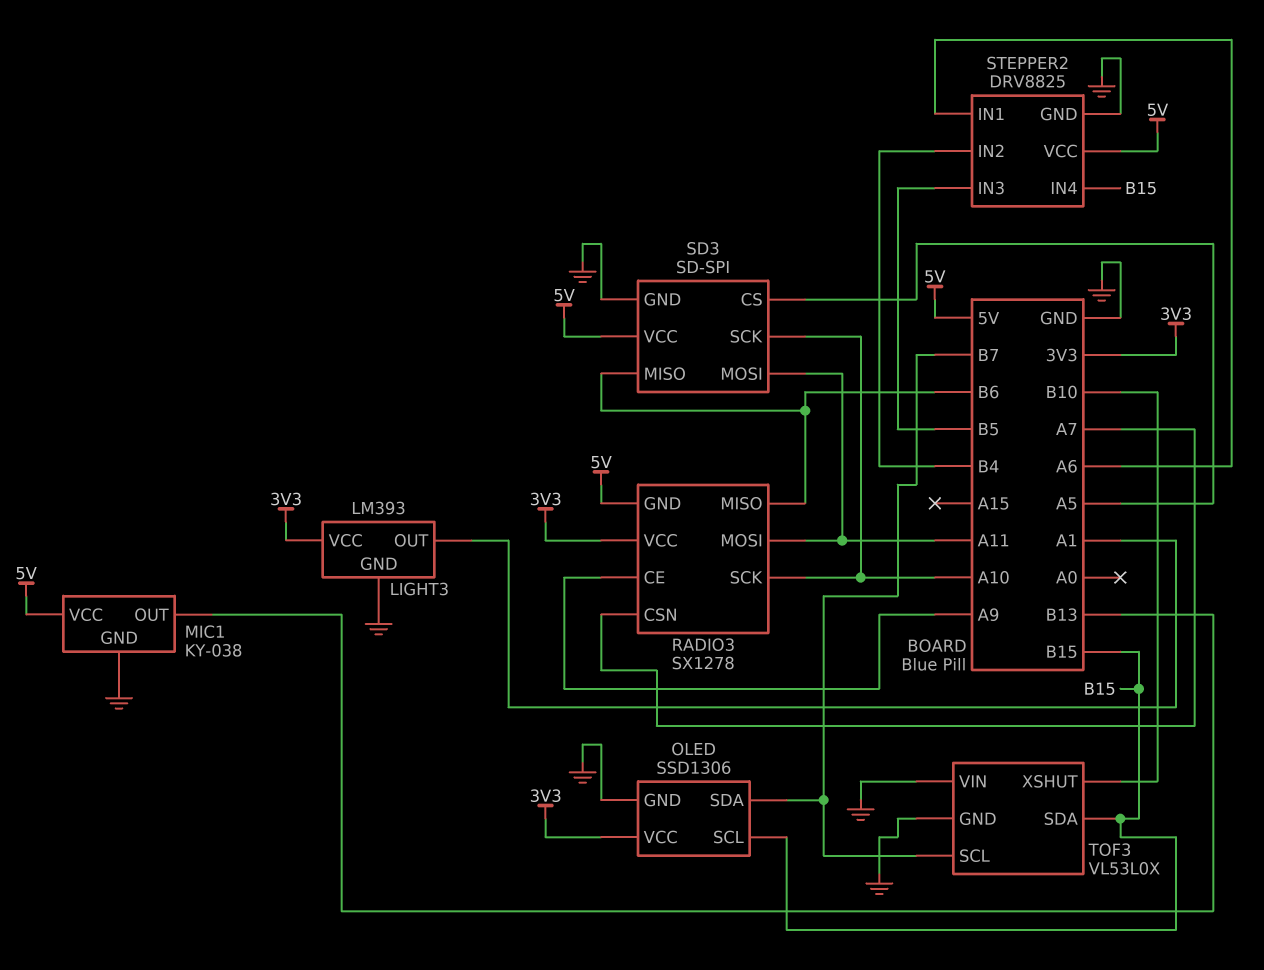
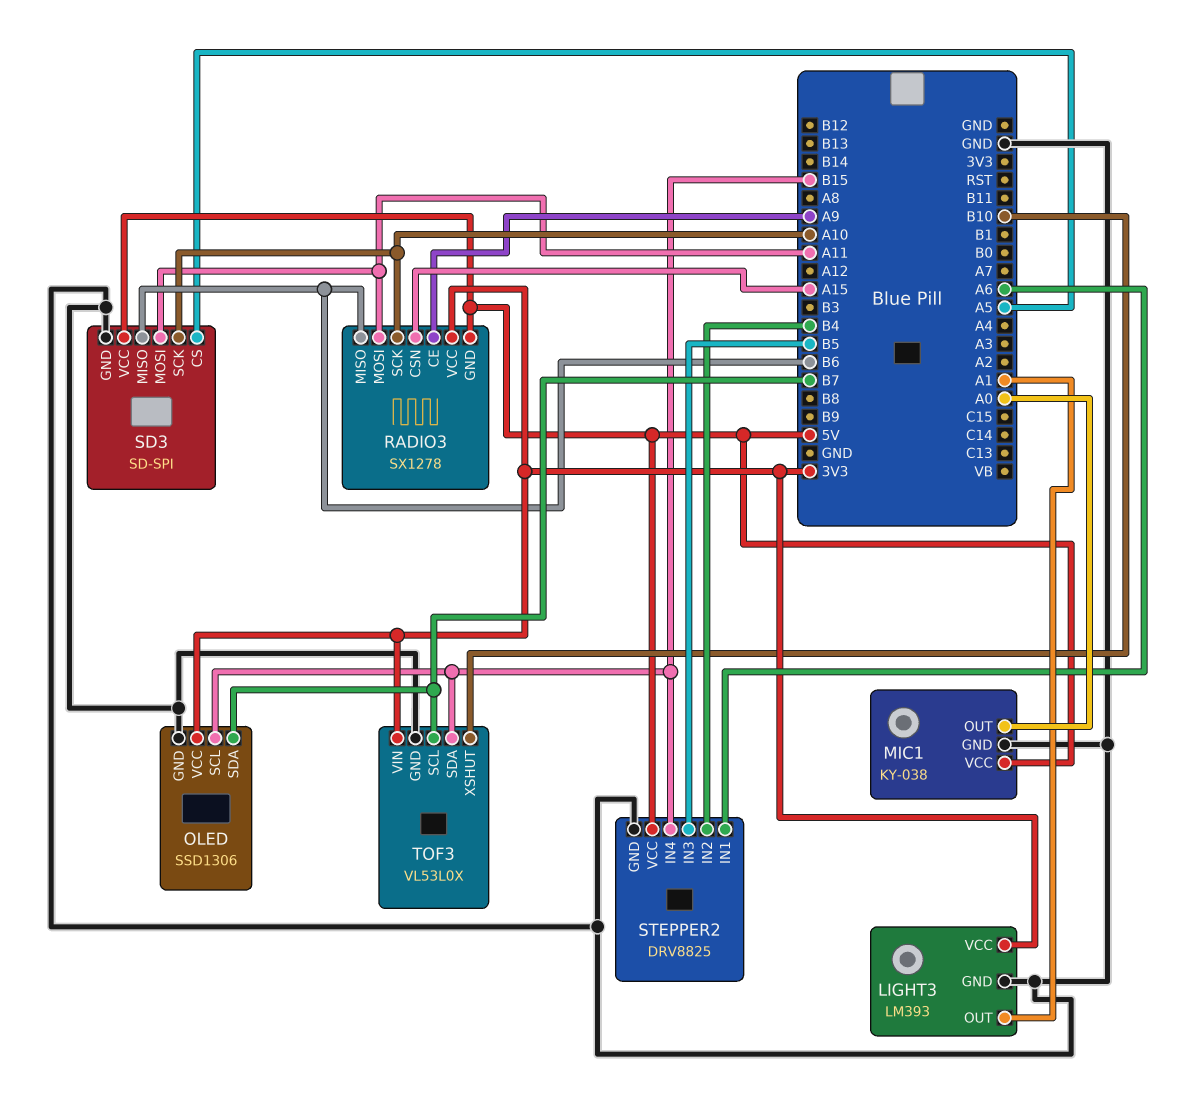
MIC1 pin OUT: B13 -> A0
RADIO3 pin CSN: A7 -> A15
TOF3 pin VIN: GND -> 3V3

